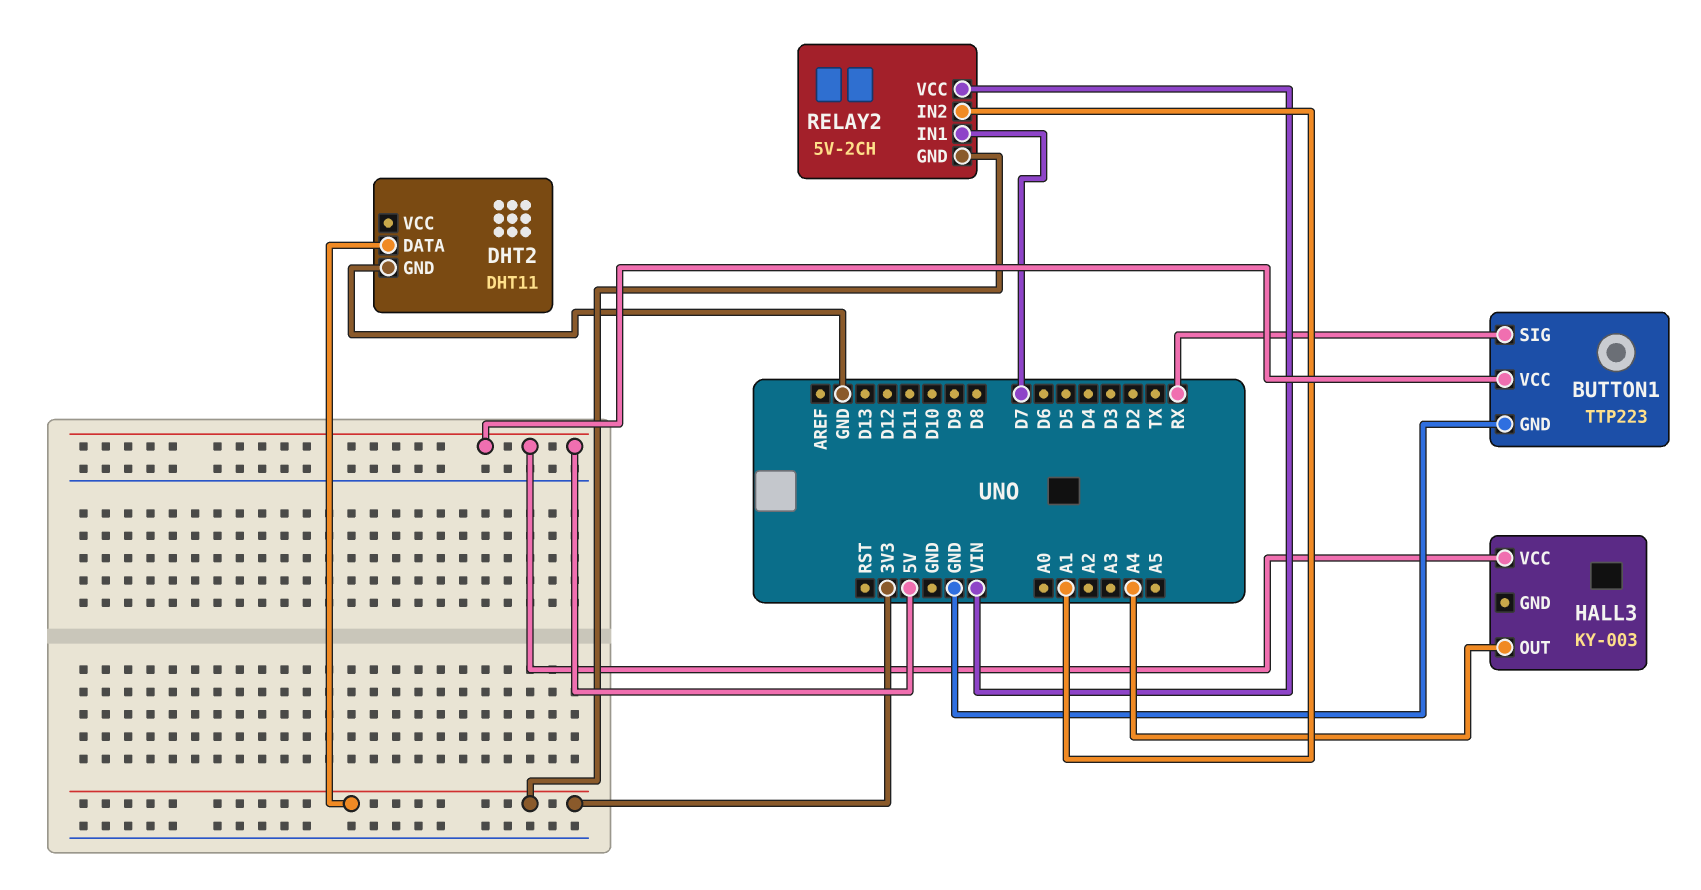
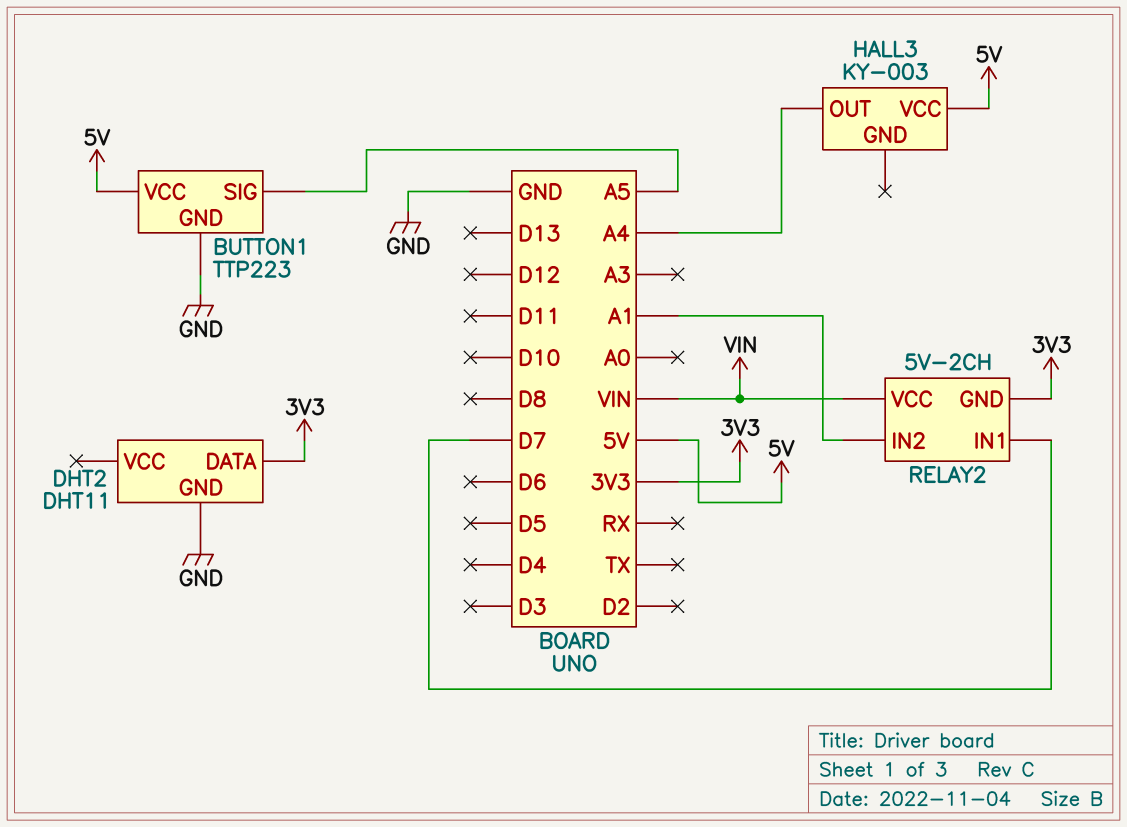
BUTTON1 pin SIG: RX -> A5

